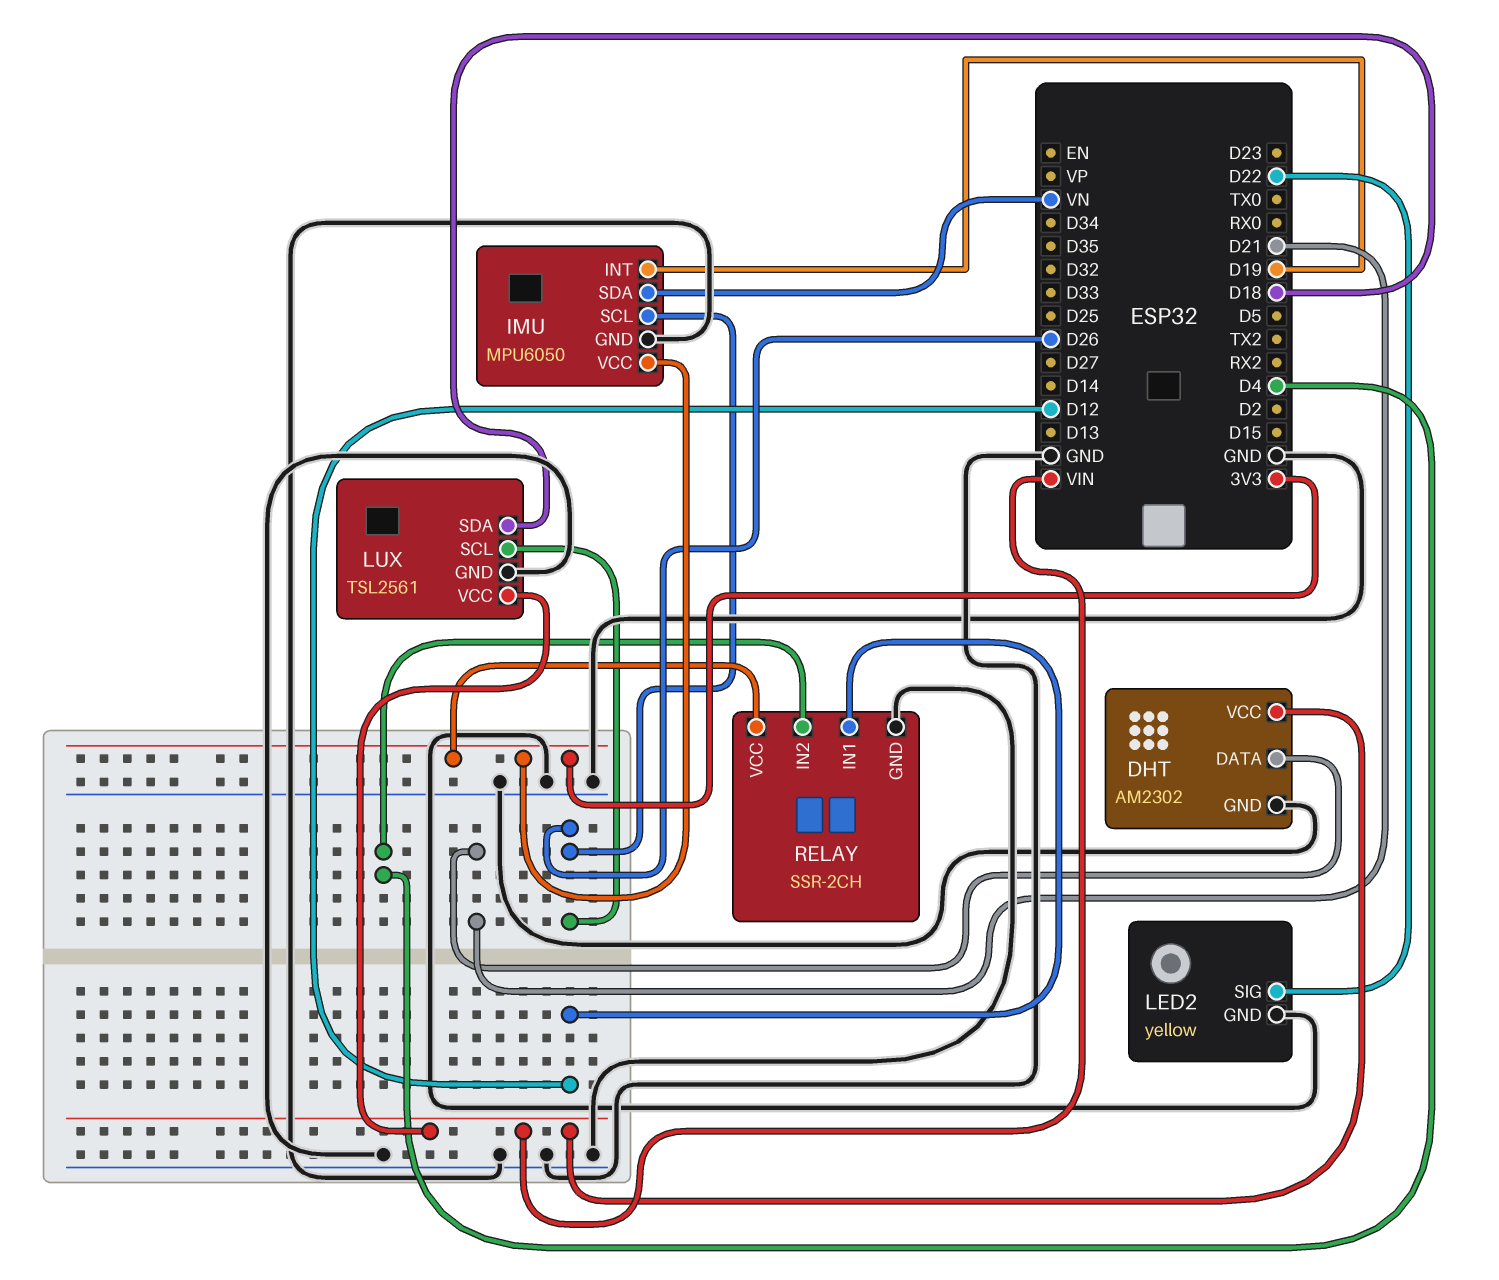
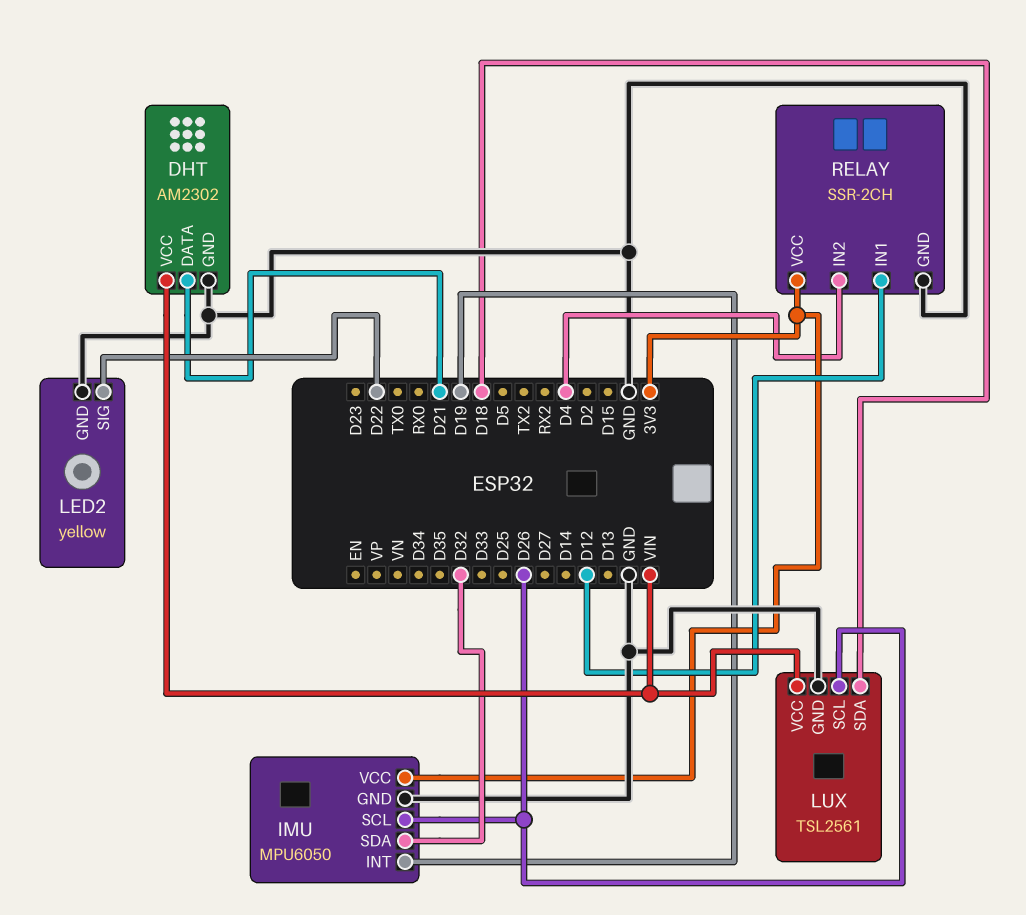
IMU pin SDA: VN -> D32

